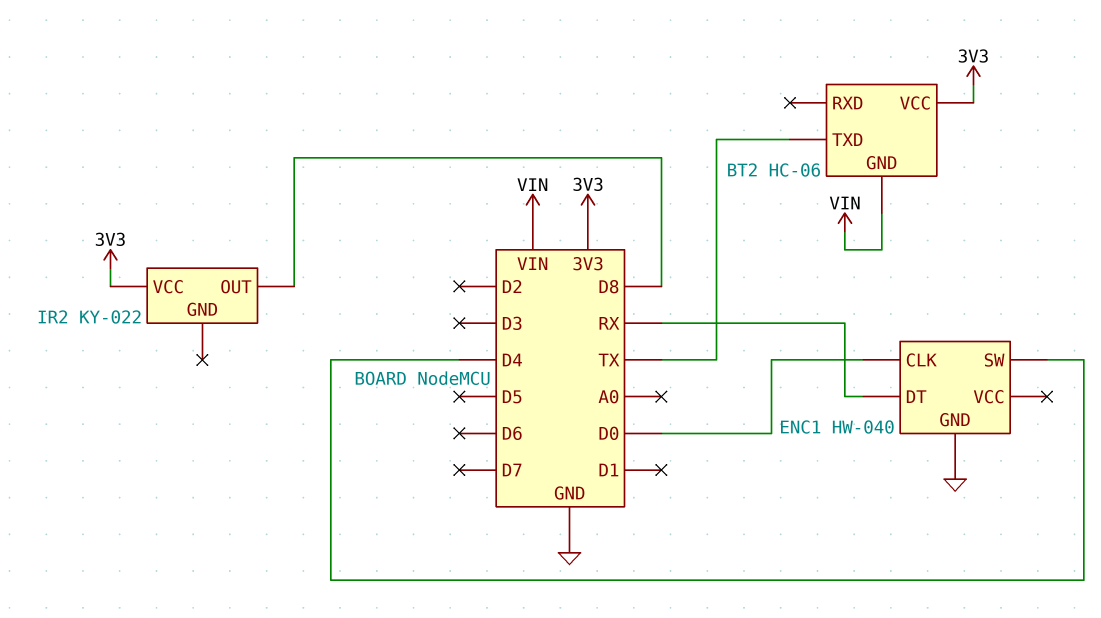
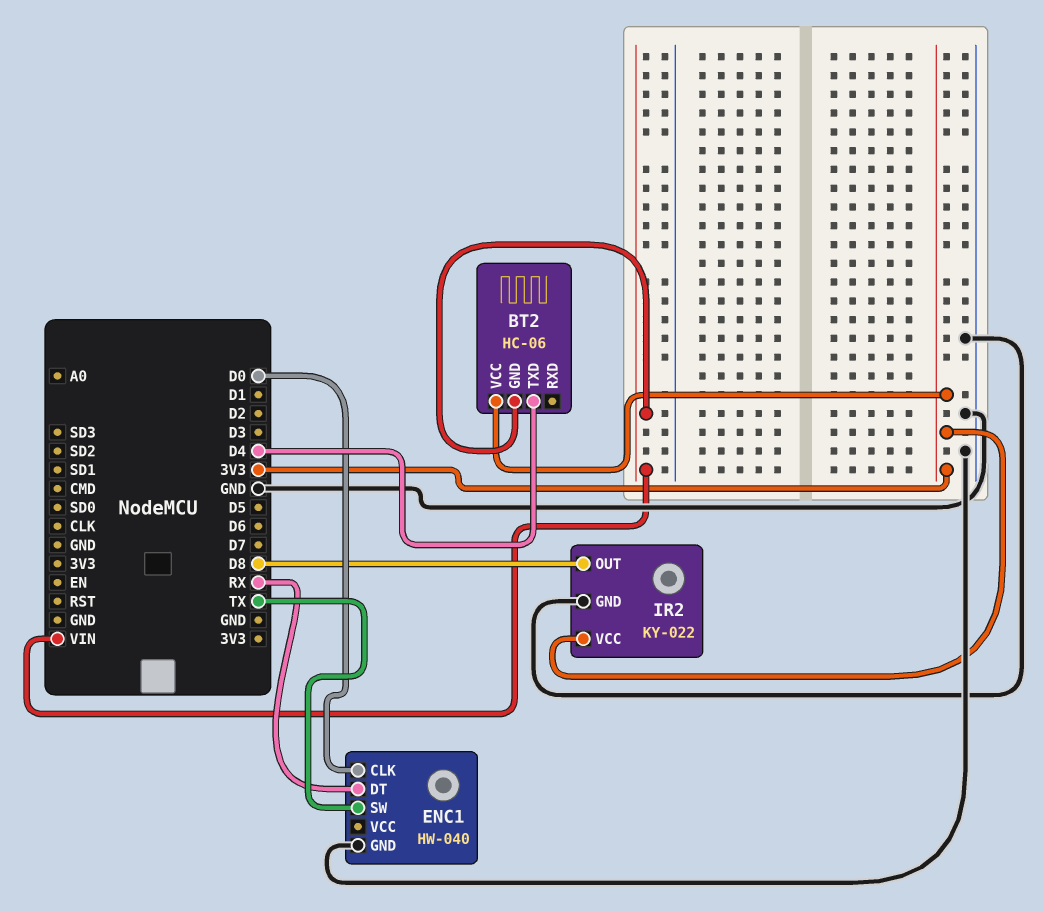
BT2 pin TXD: TX -> D4
ENC1 pin SW: D4 -> TX
IR2 pin GND: none -> GND

